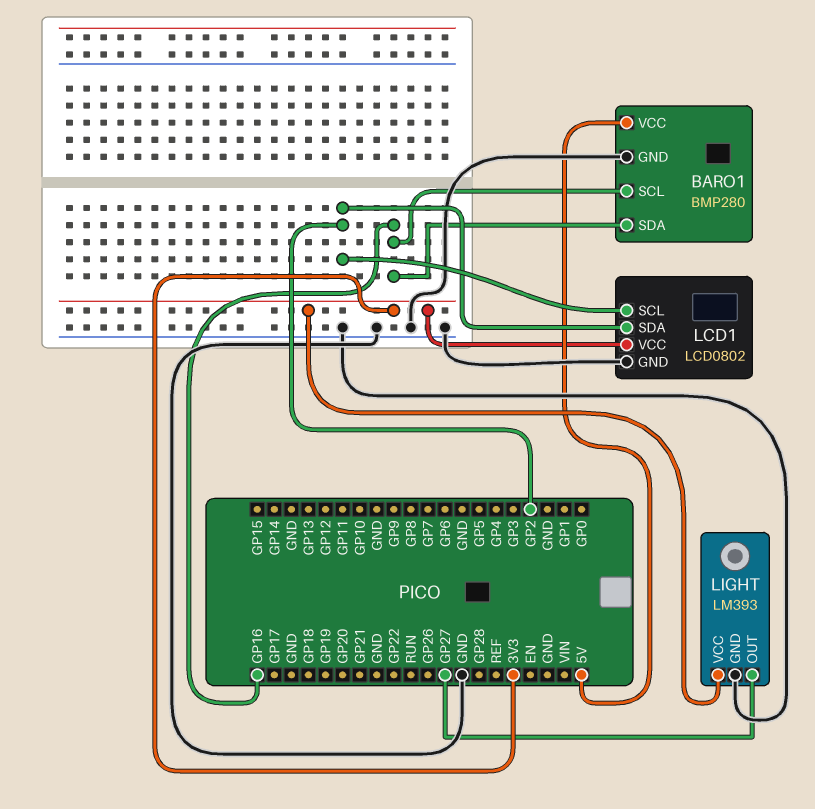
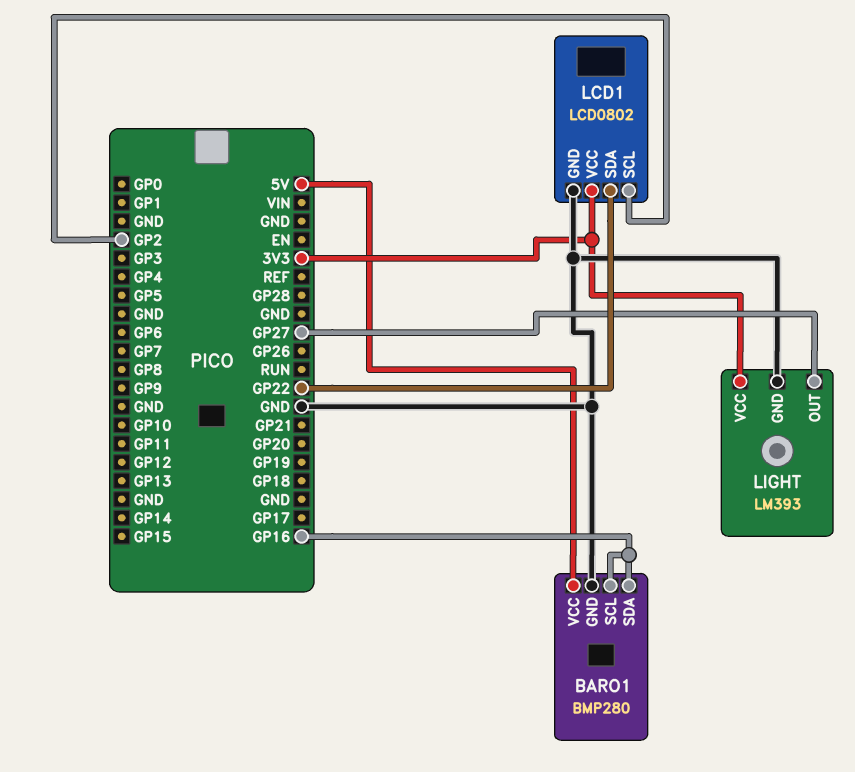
LCD1 pin SDA: GP2 -> GP22

